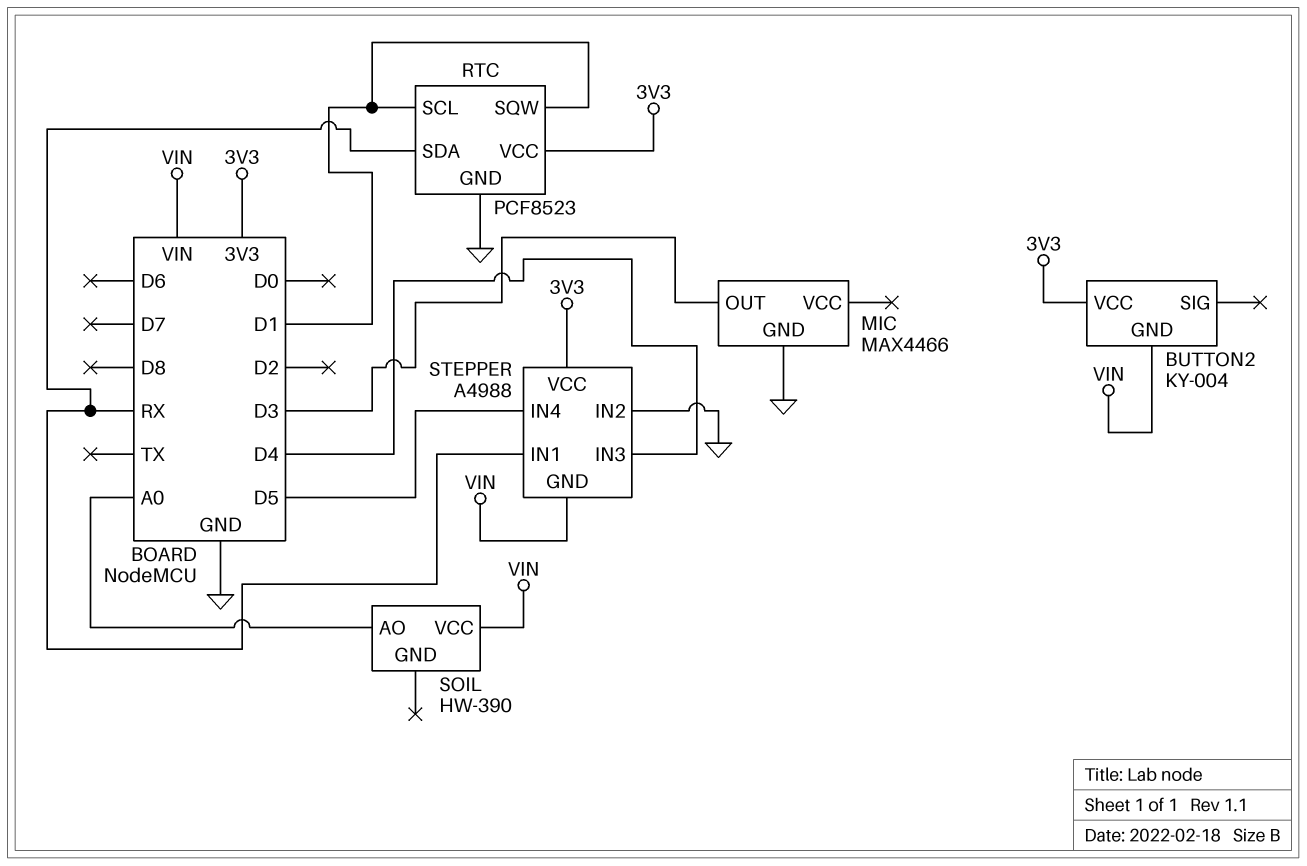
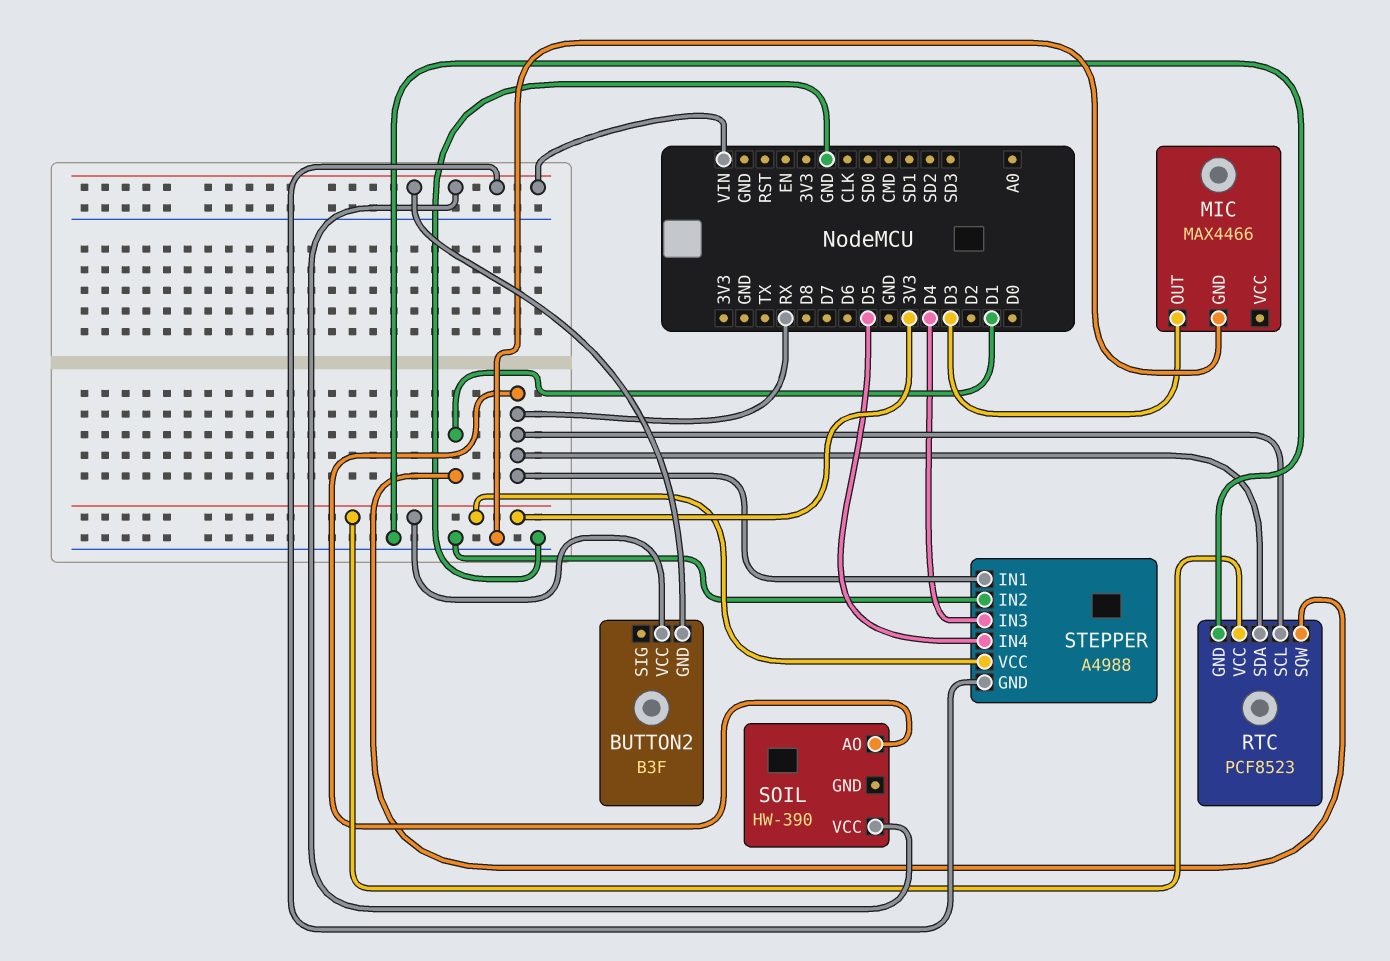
BUTTON2: KY-004 -> B3F
RTC pin SCL: D1 -> RX
SOIL pin AO: A0 -> RX

